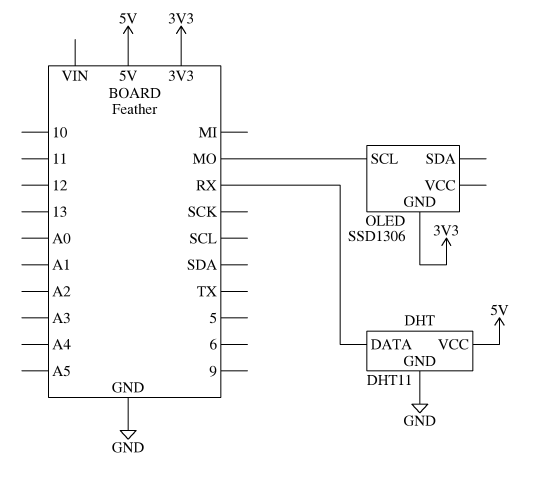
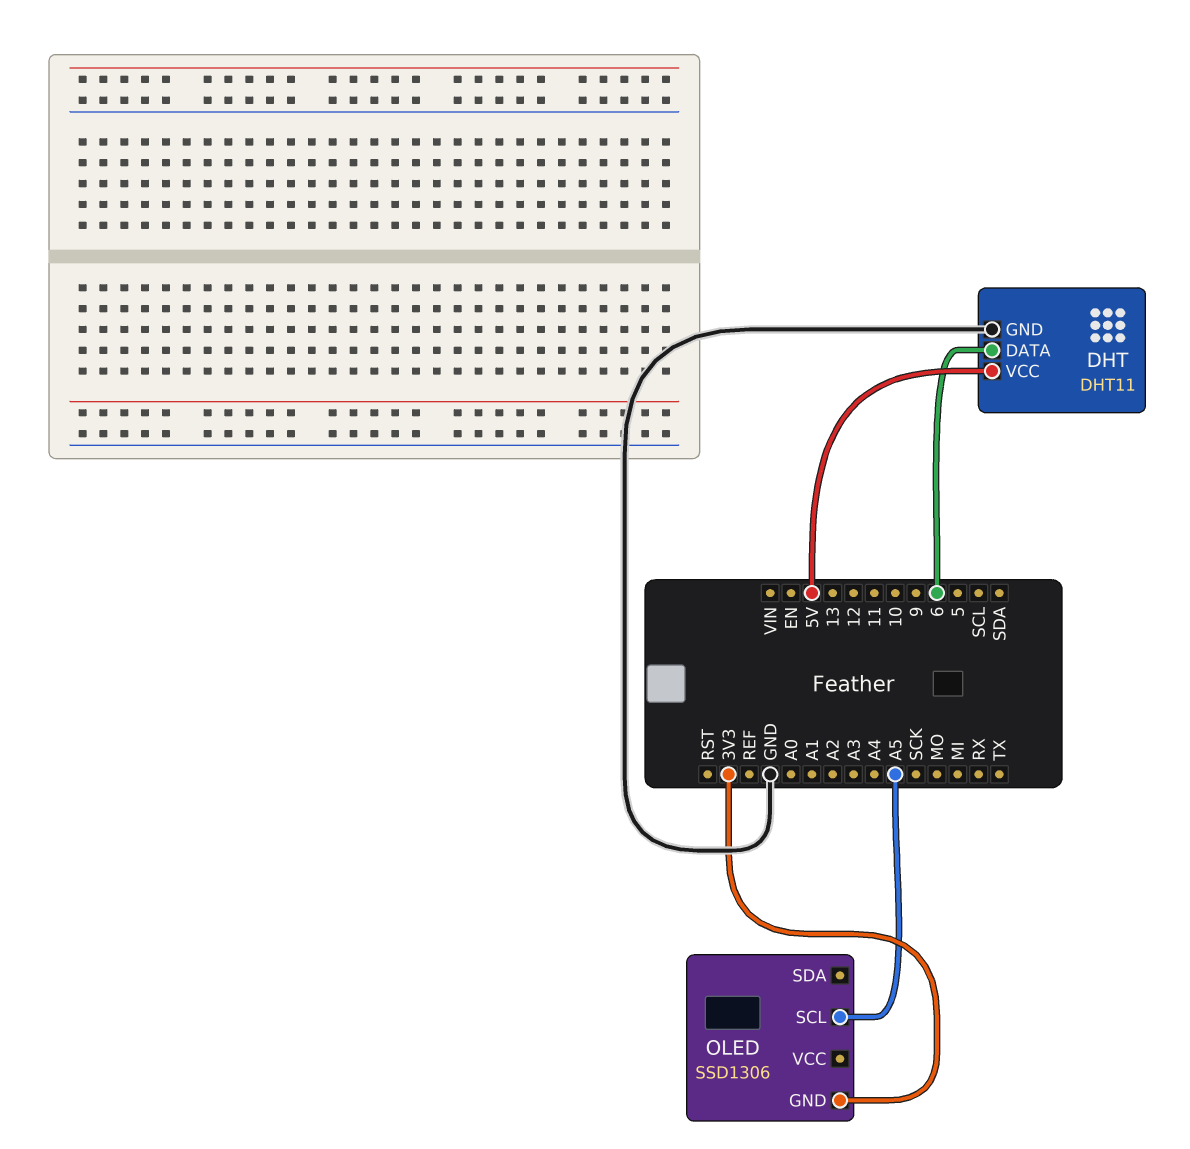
DHT pin DATA: RX -> 6
OLED pin SCL: MO -> A5

